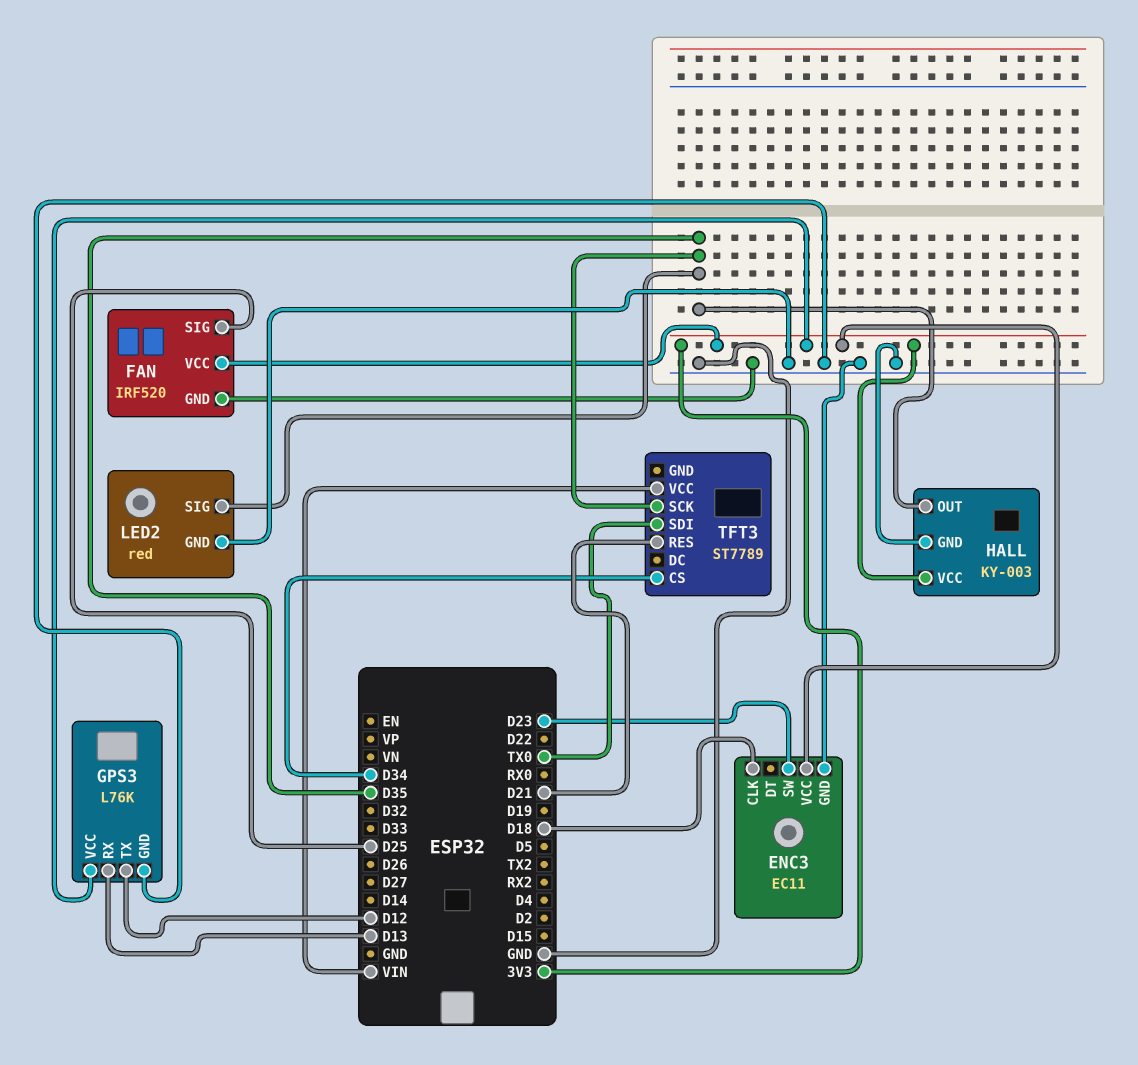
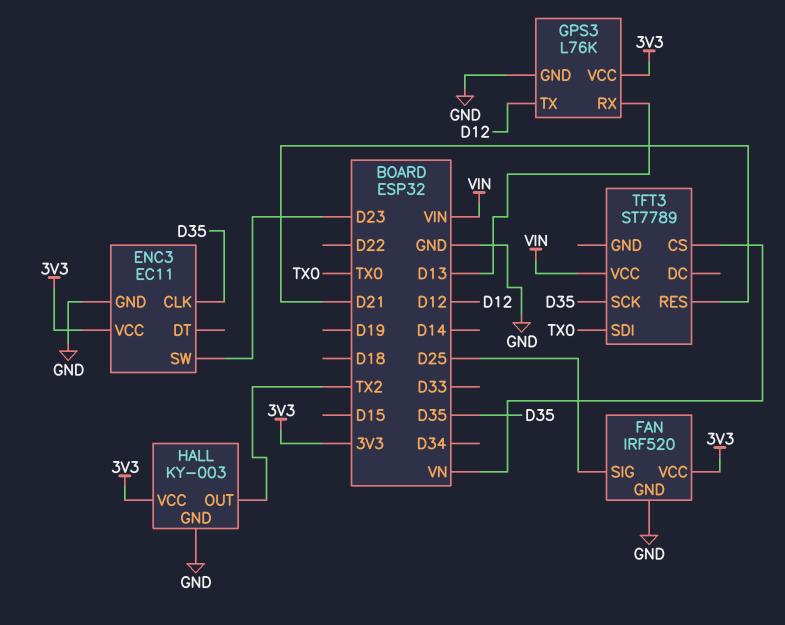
ENC3 pin CLK: D18 -> D35
HALL pin OUT: D35 -> TX2
LED2: red -> none
LED2 pin GND: GND -> none
LED2 pin SIG: D35 -> none
TFT3 pin CS: D34 -> VN

